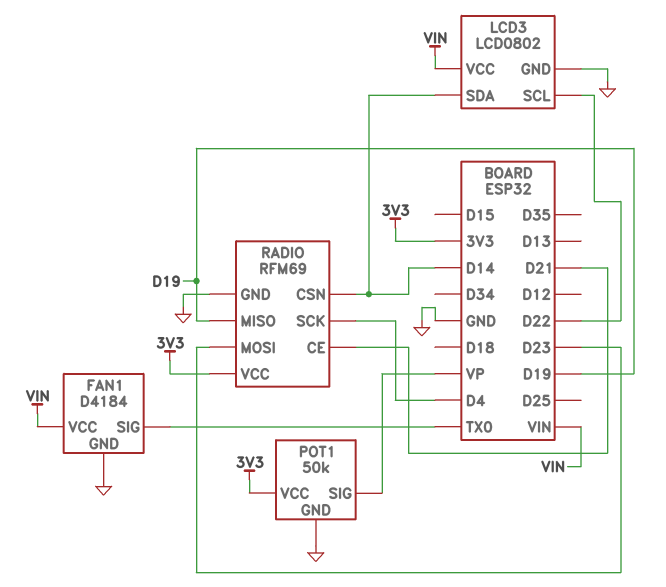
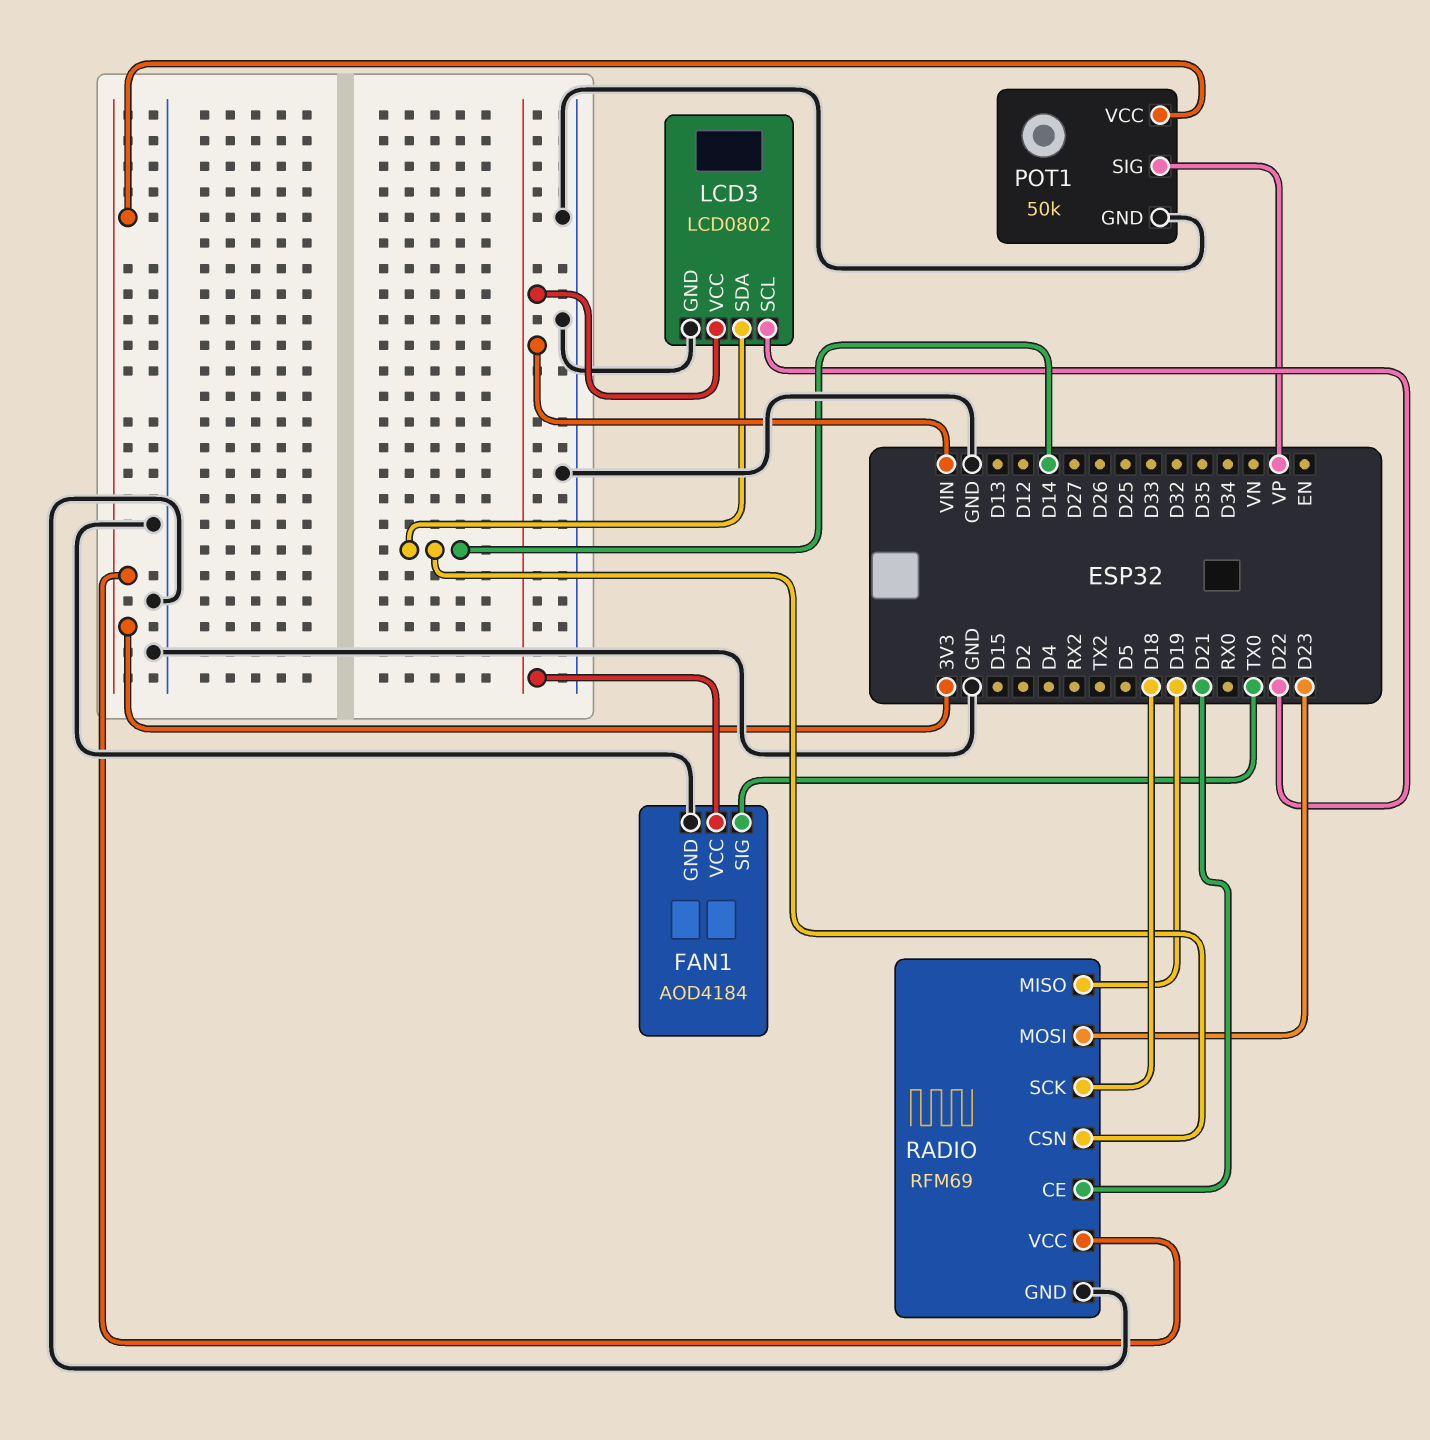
FAN1: D4184 -> AOD4184
RADIO pin SCK: D4 -> D18

